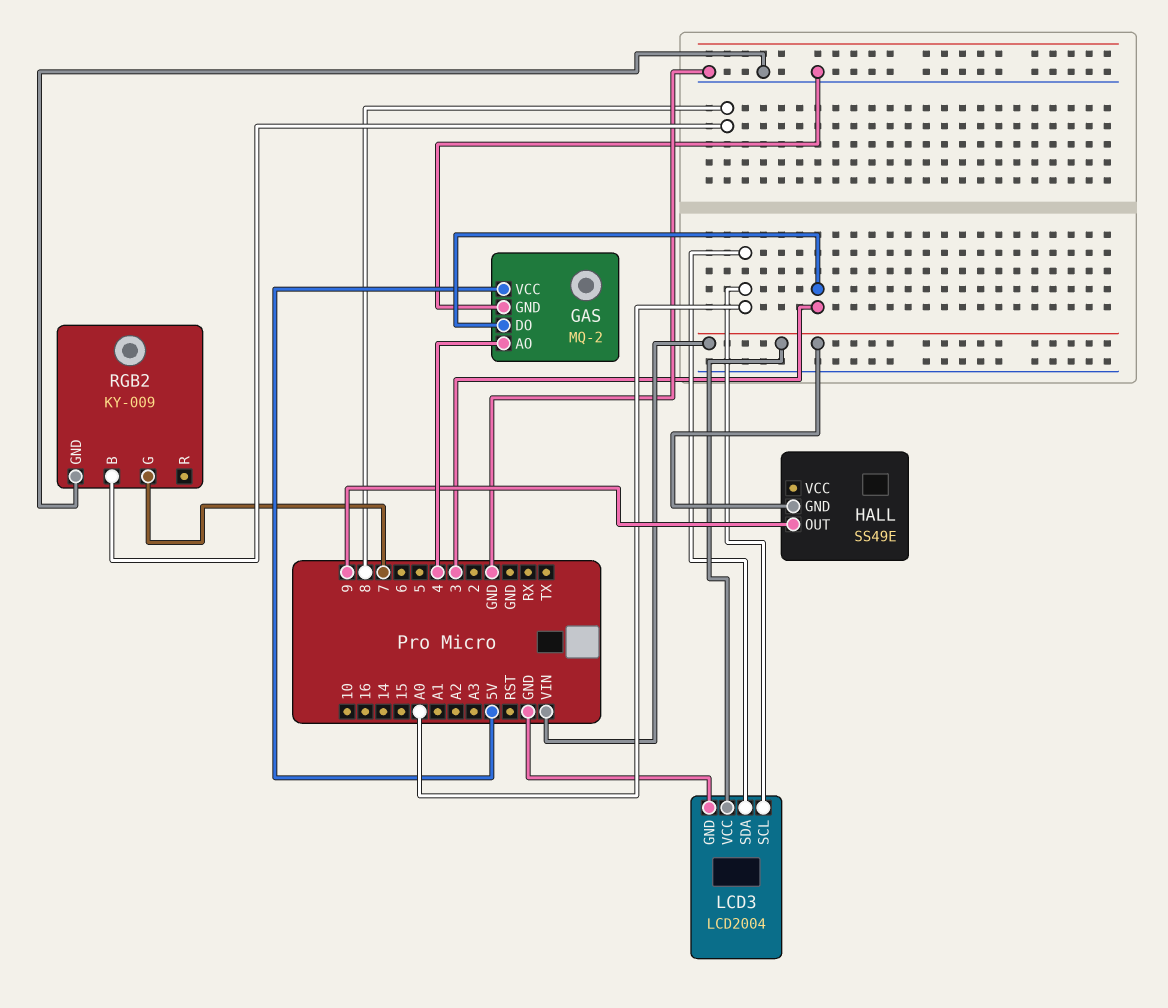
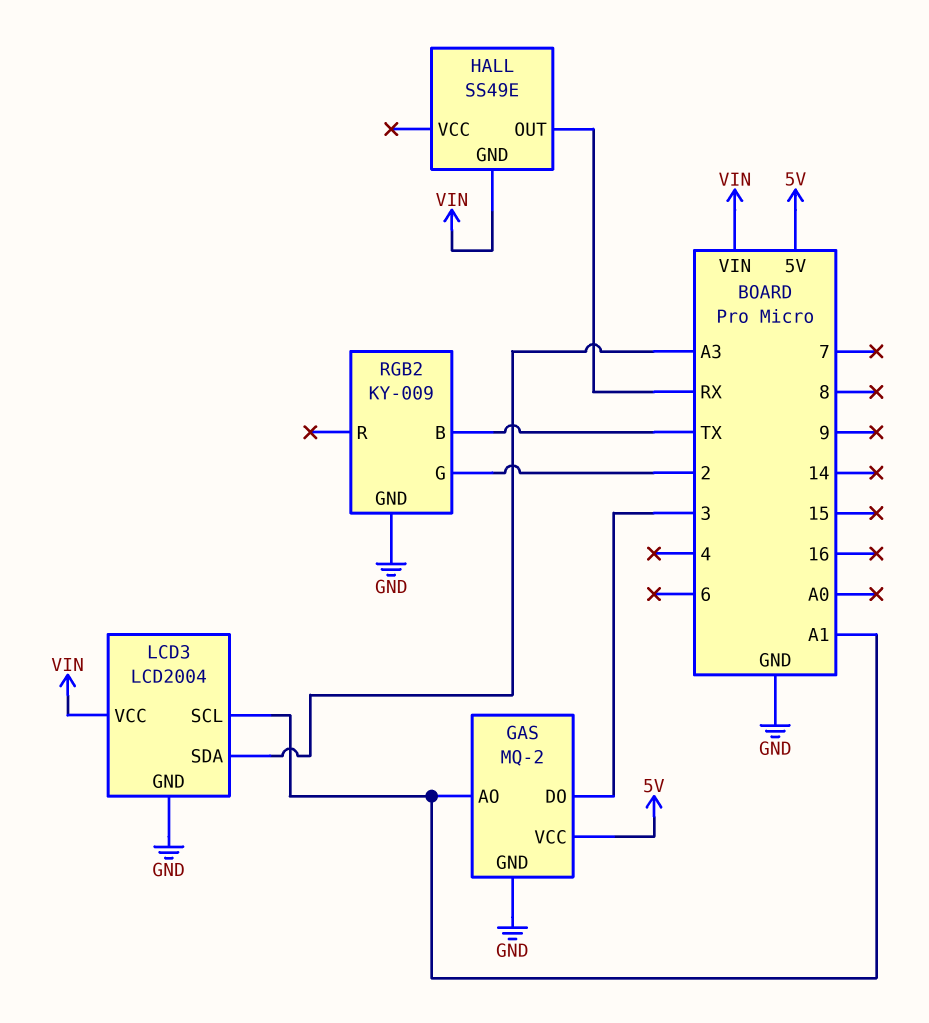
GAS pin AO: 4 -> A1
HALL pin OUT: 9 -> RX
LCD3 pin SCL: A0 -> A1
LCD3 pin SDA: A0 -> A3
RGB2 pin B: 8 -> TX
RGB2 pin G: 7 -> 2

